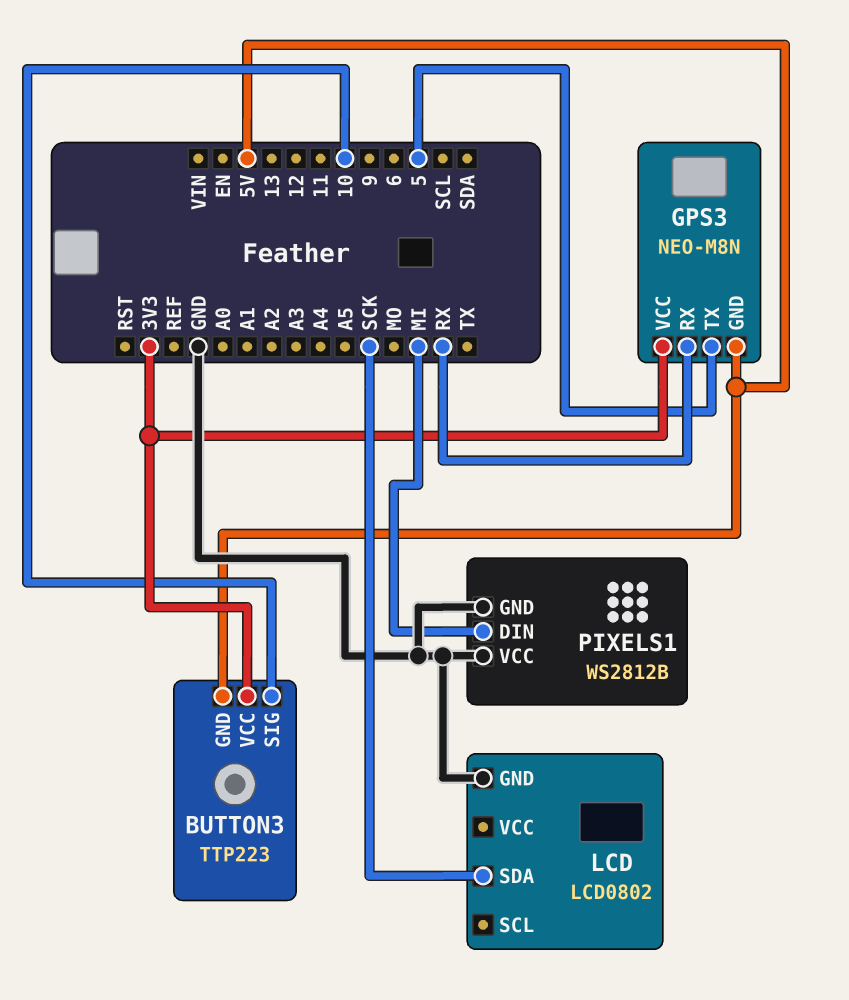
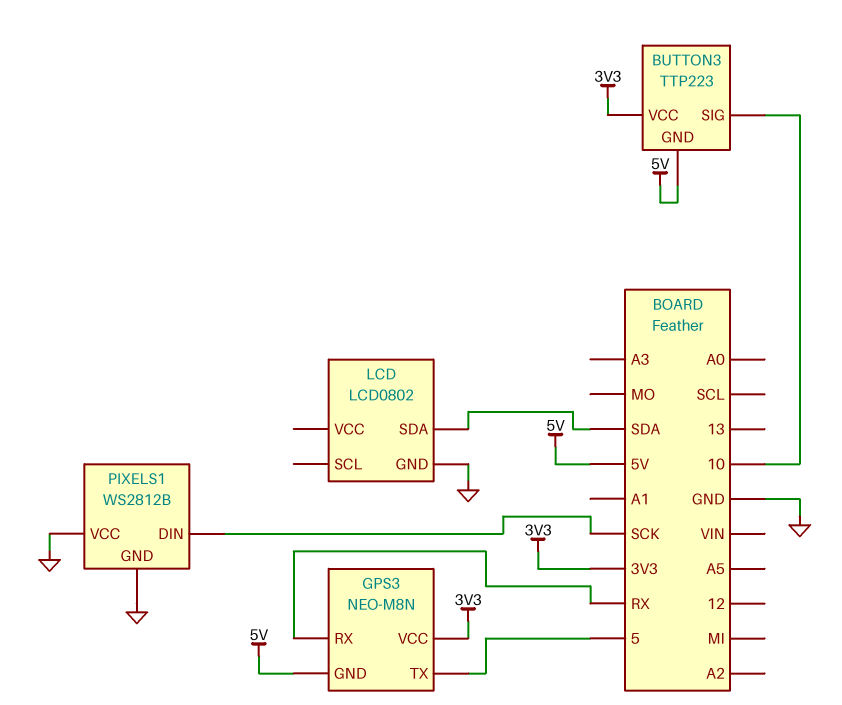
LCD pin SDA: SCK -> SDA
PIXELS1 pin DIN: MI -> SCK

